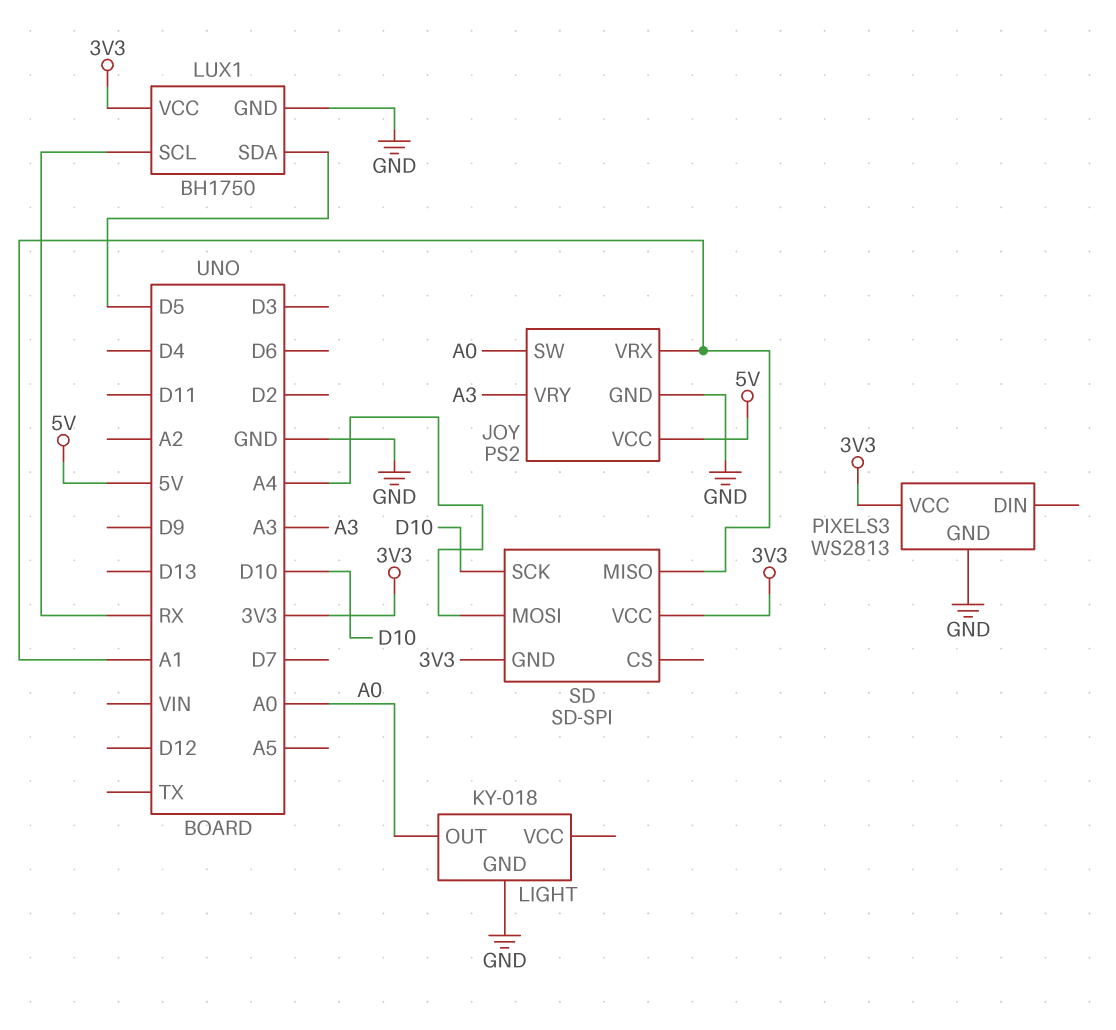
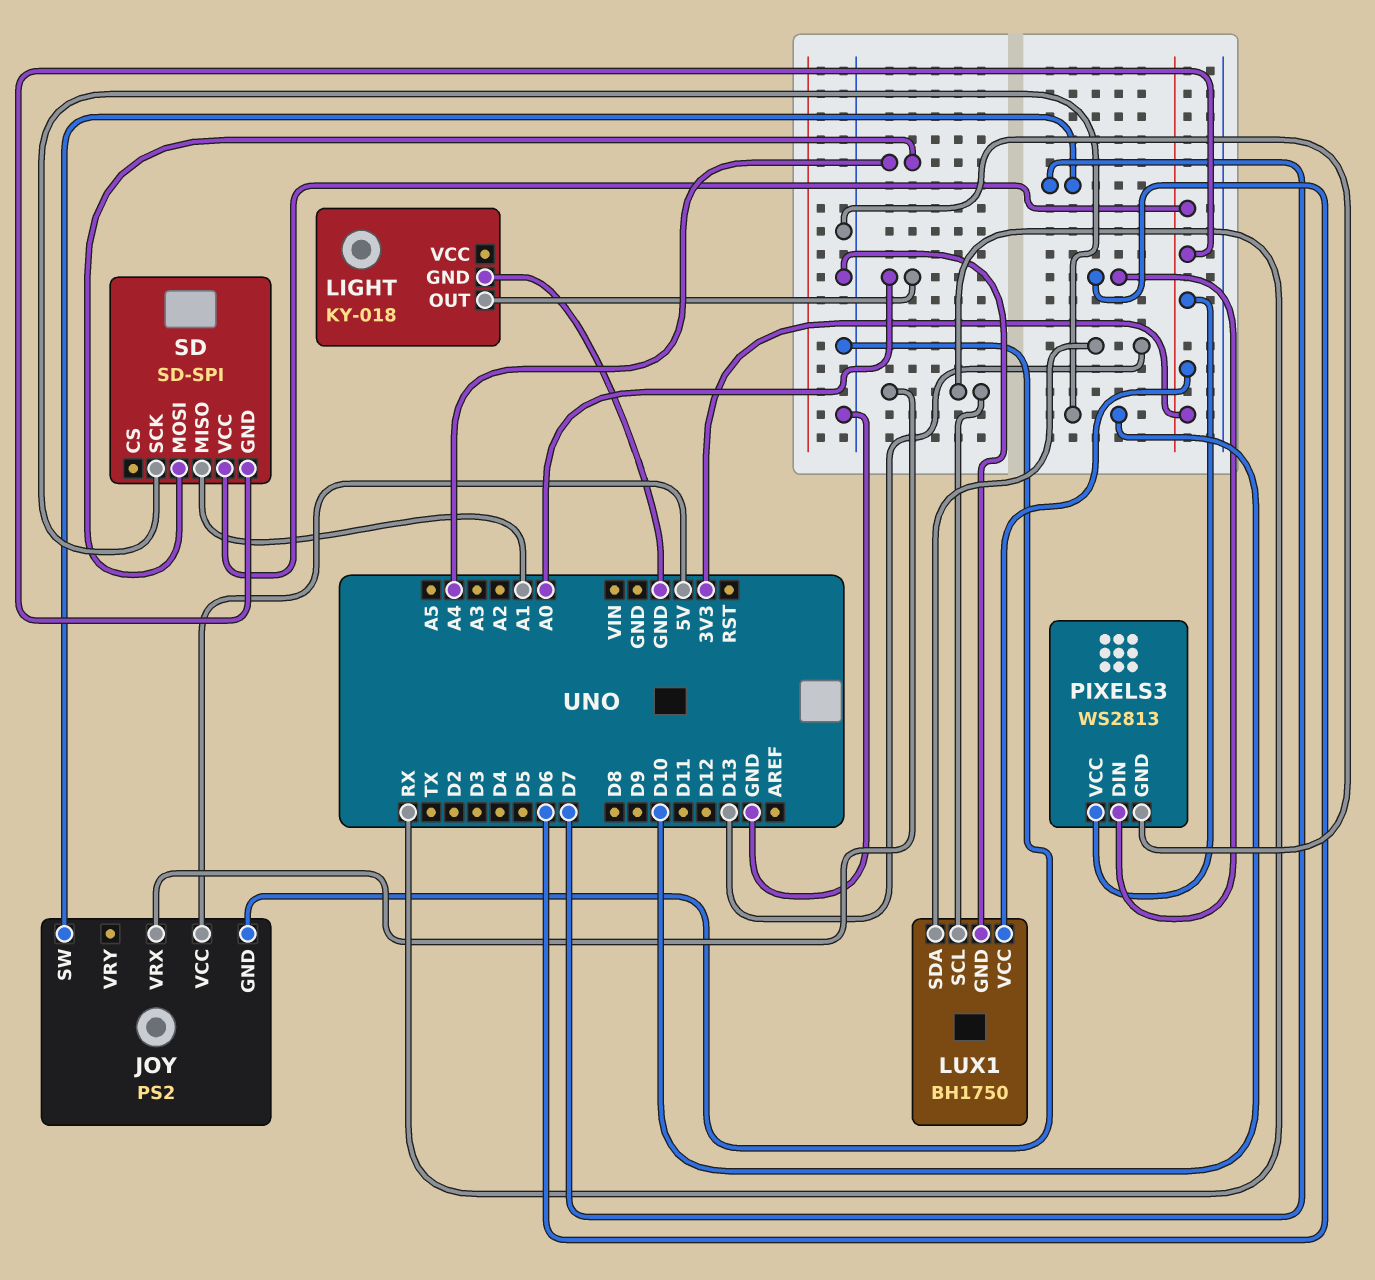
JOY pin SW: A0 -> D7
JOY pin VRX: A1 -> RX
JOY pin VRY: A3 -> none
LUX1 pin SDA: D5 -> D13
PIXELS3 pin DIN: none -> D6

